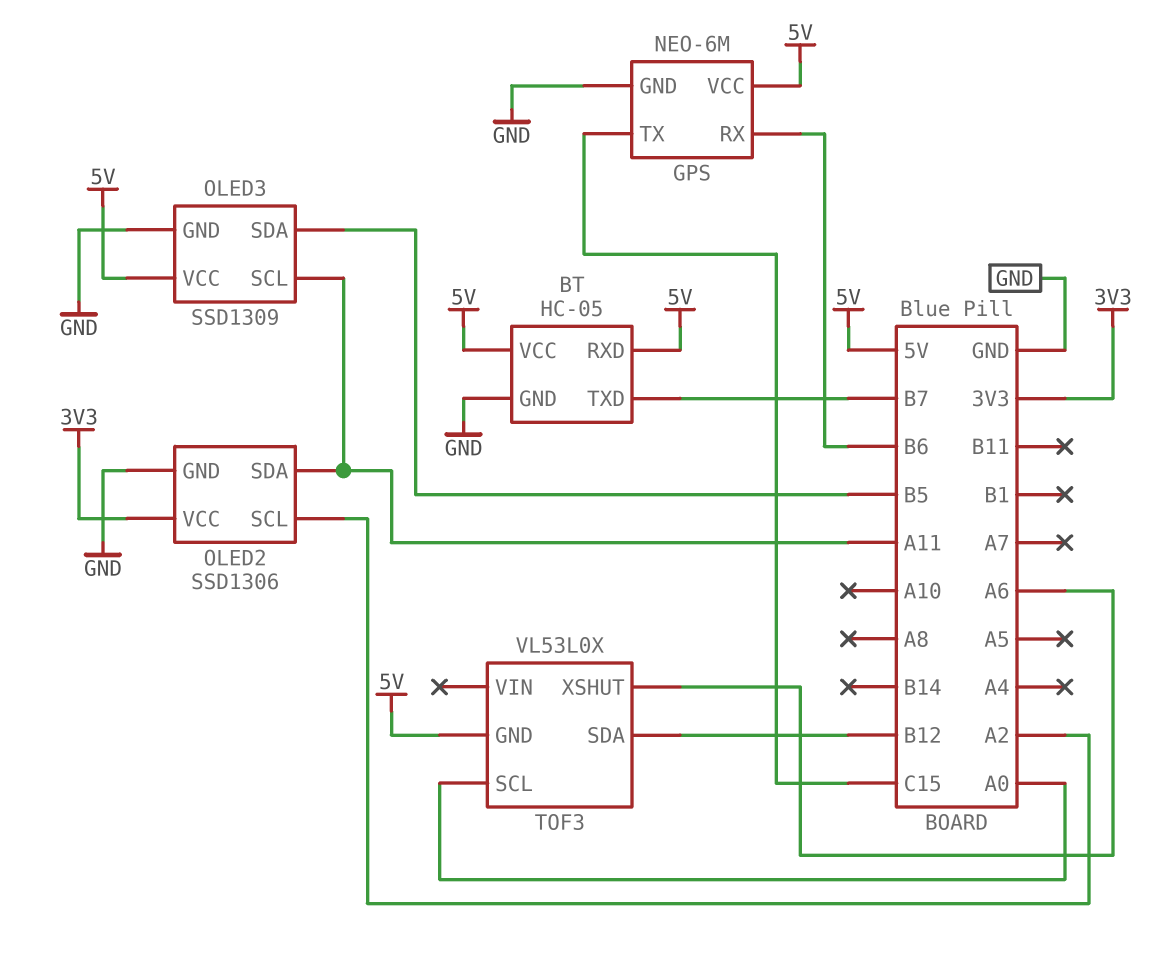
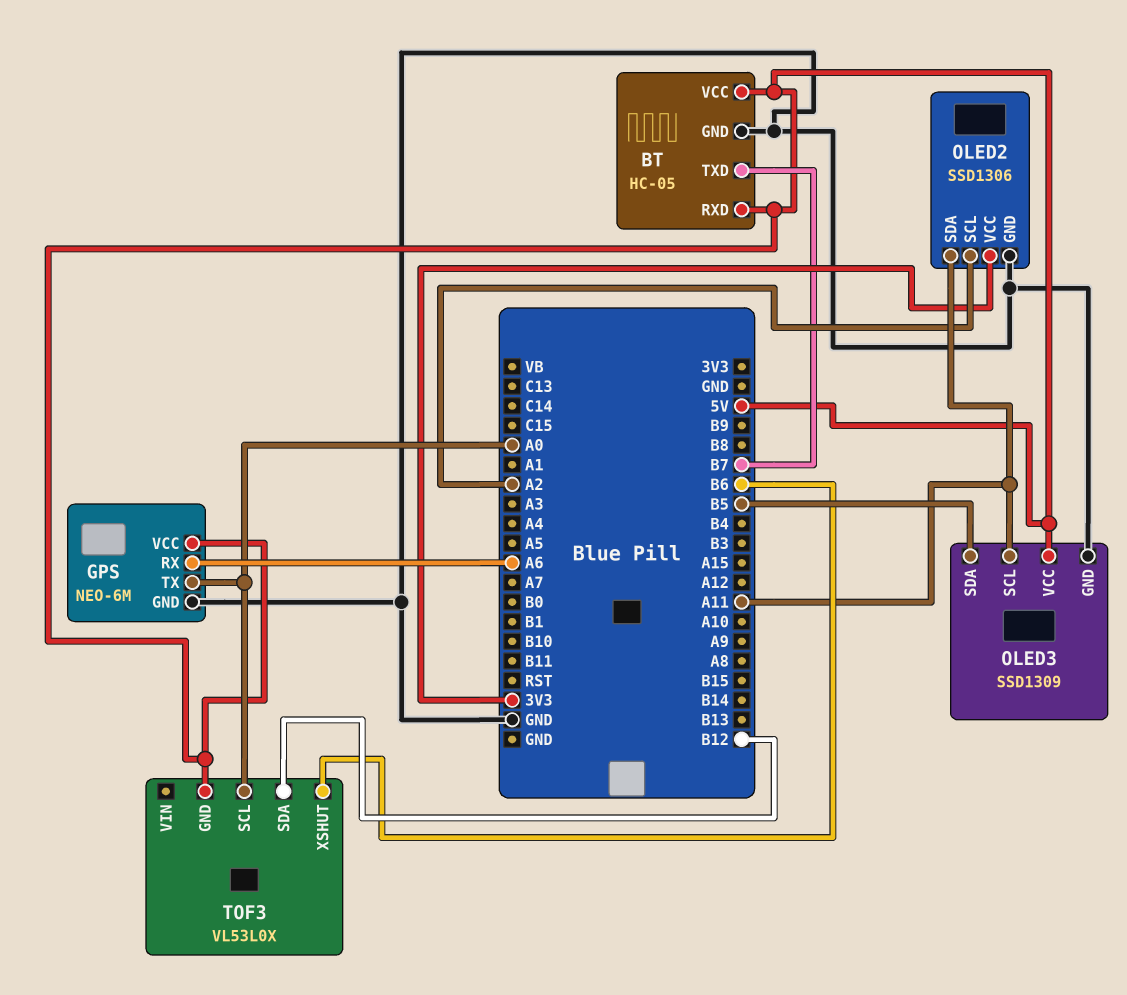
GPS pin RX: B6 -> A6
GPS pin TX: C15 -> A0
TOF3 pin XSHUT: A6 -> B6

